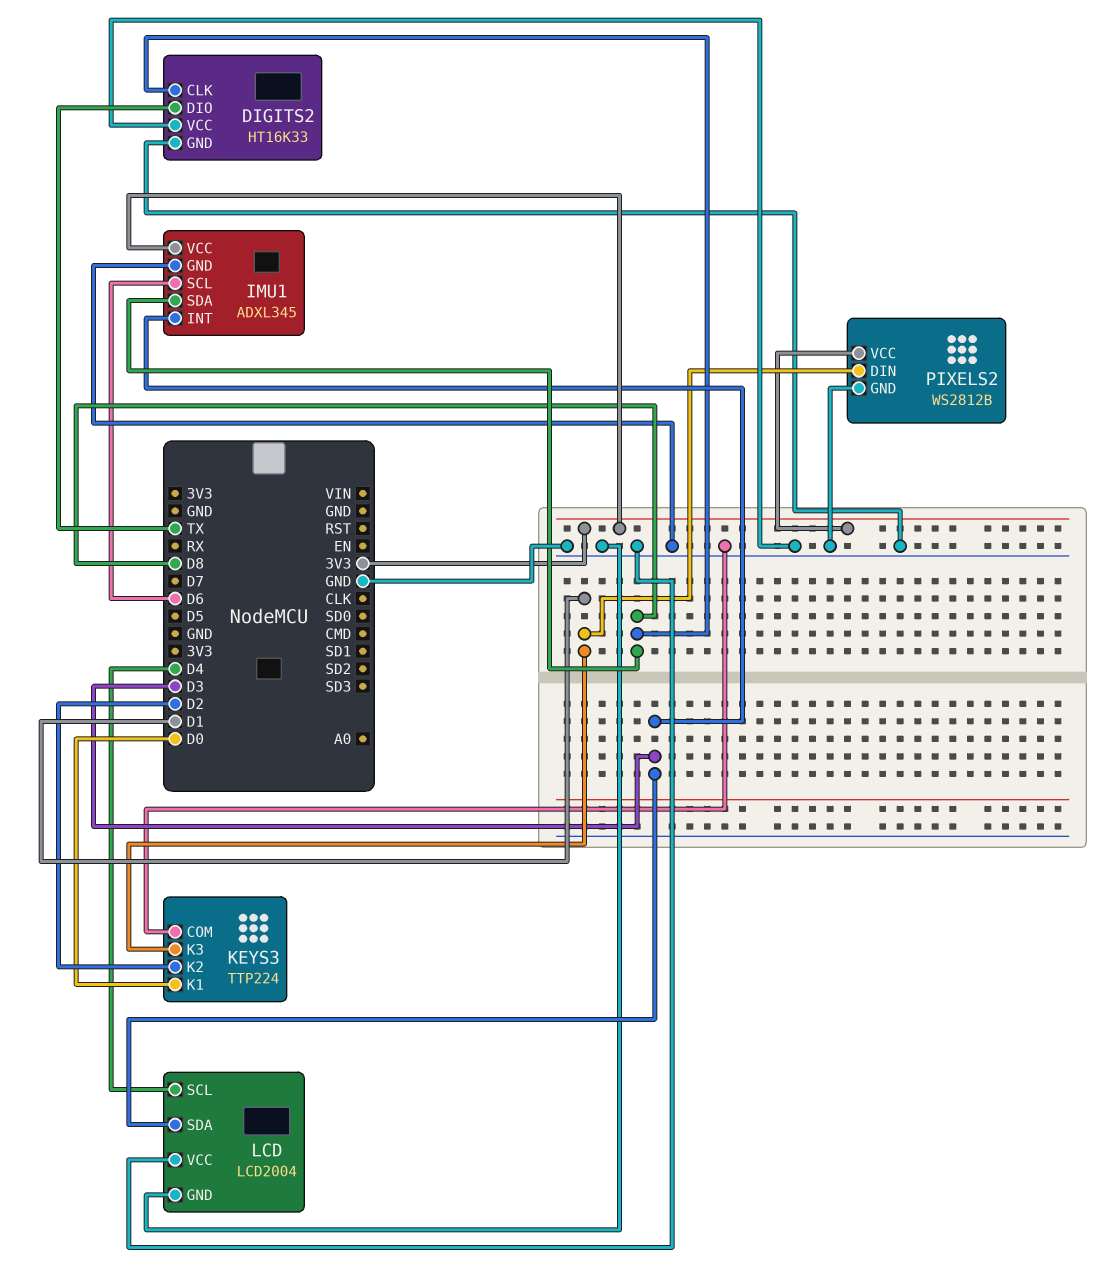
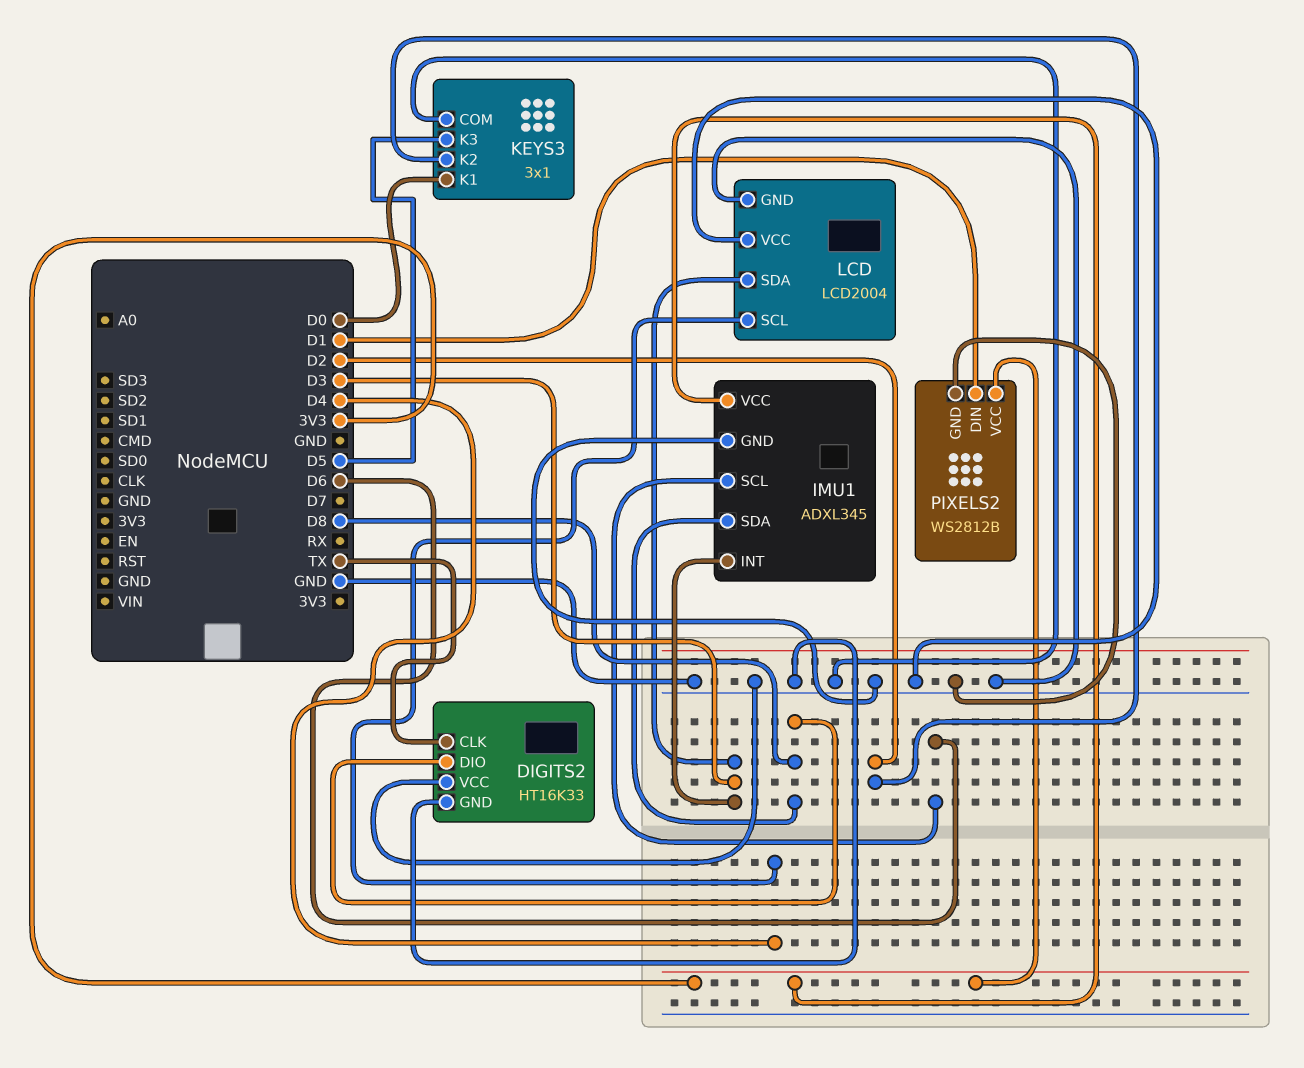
DIGITS2 pin CLK: D8 -> TX
DIGITS2 pin DIO: TX -> D8
KEYS3: TTP224 -> 3x1
KEYS3 pin K3: D1 -> D5

